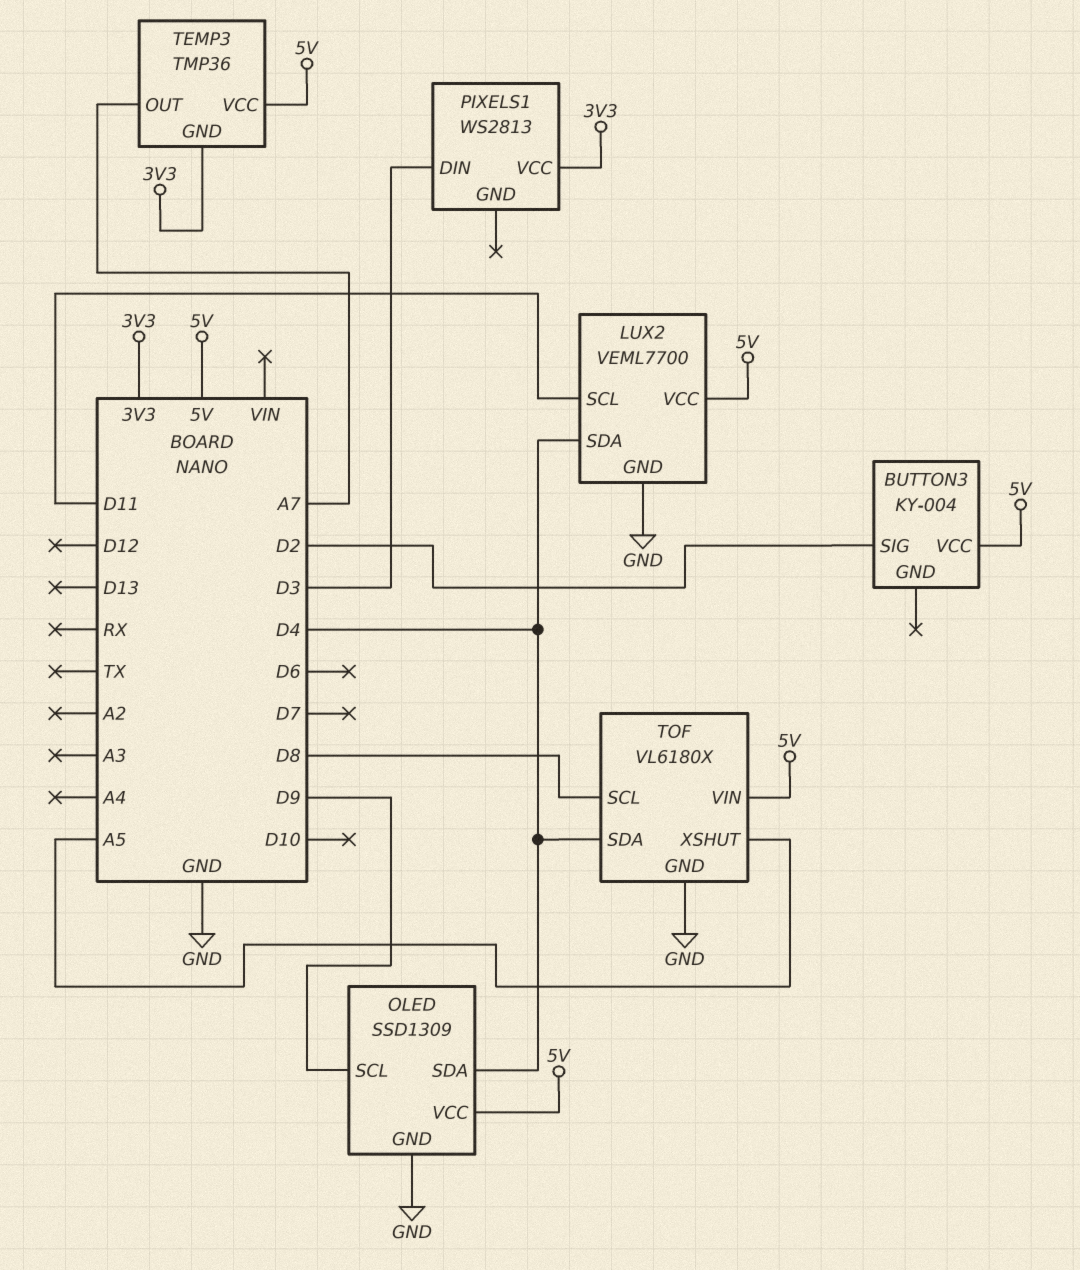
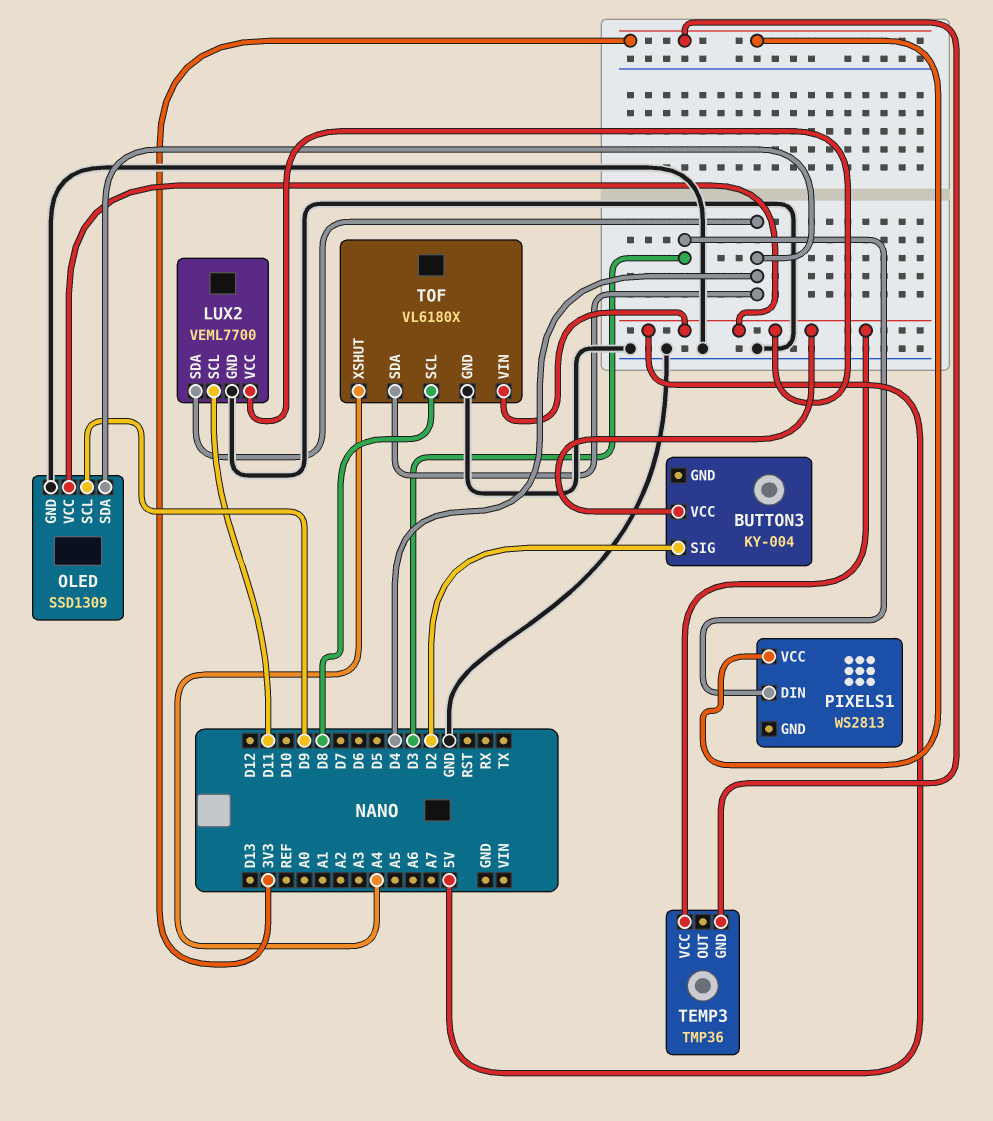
TEMP3 pin OUT: A7 -> none
TOF pin XSHUT: A5 -> A4

